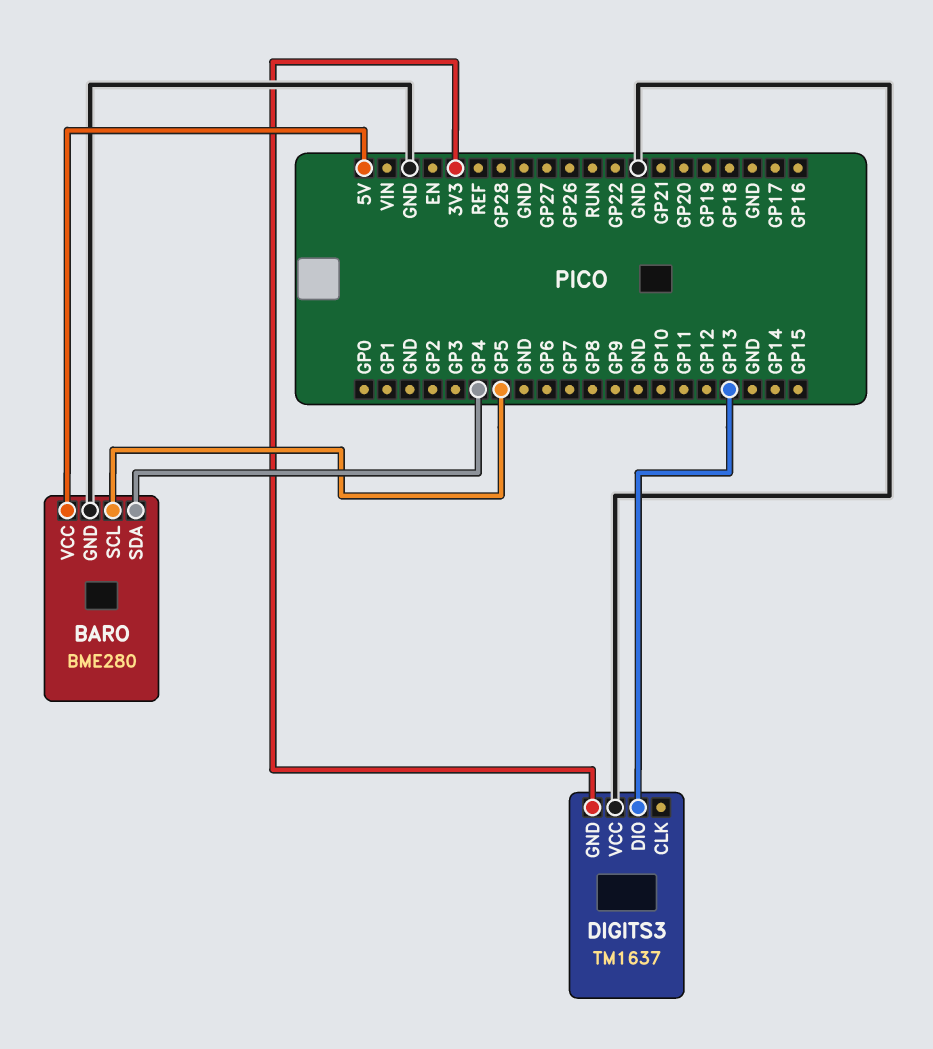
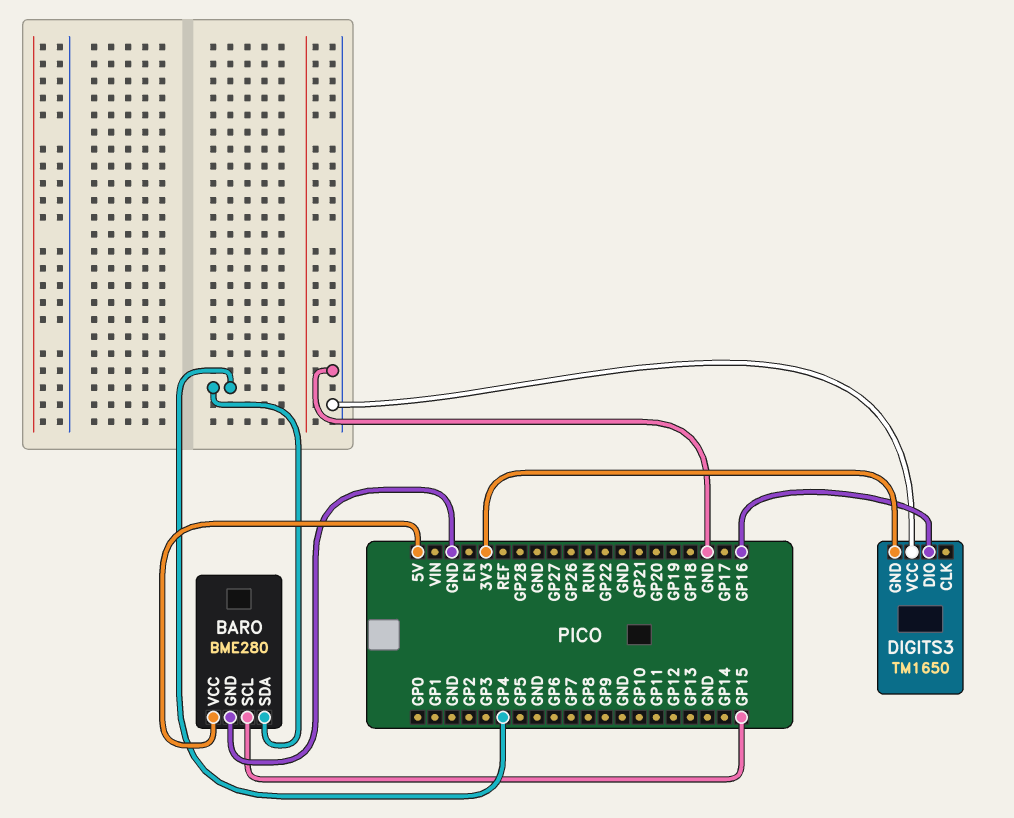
BARO pin SCL: GP5 -> GP15
DIGITS3: TM1637 -> TM1650
DIGITS3 pin DIO: GP13 -> GP16

